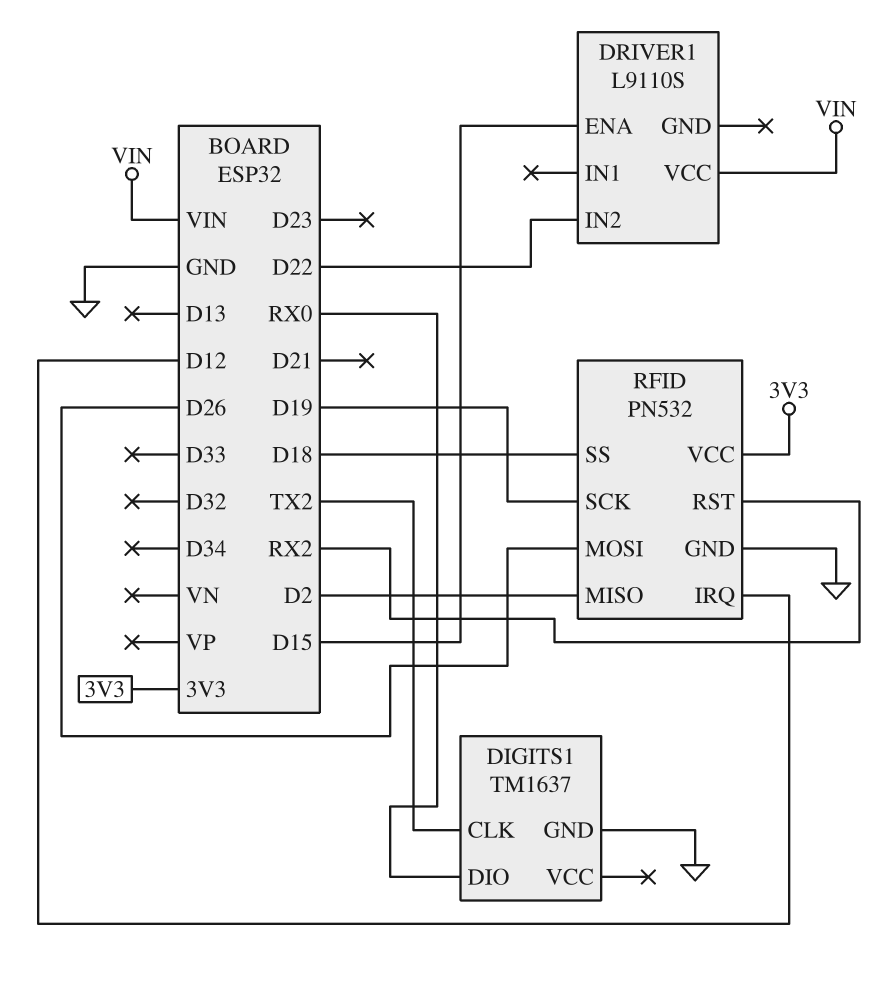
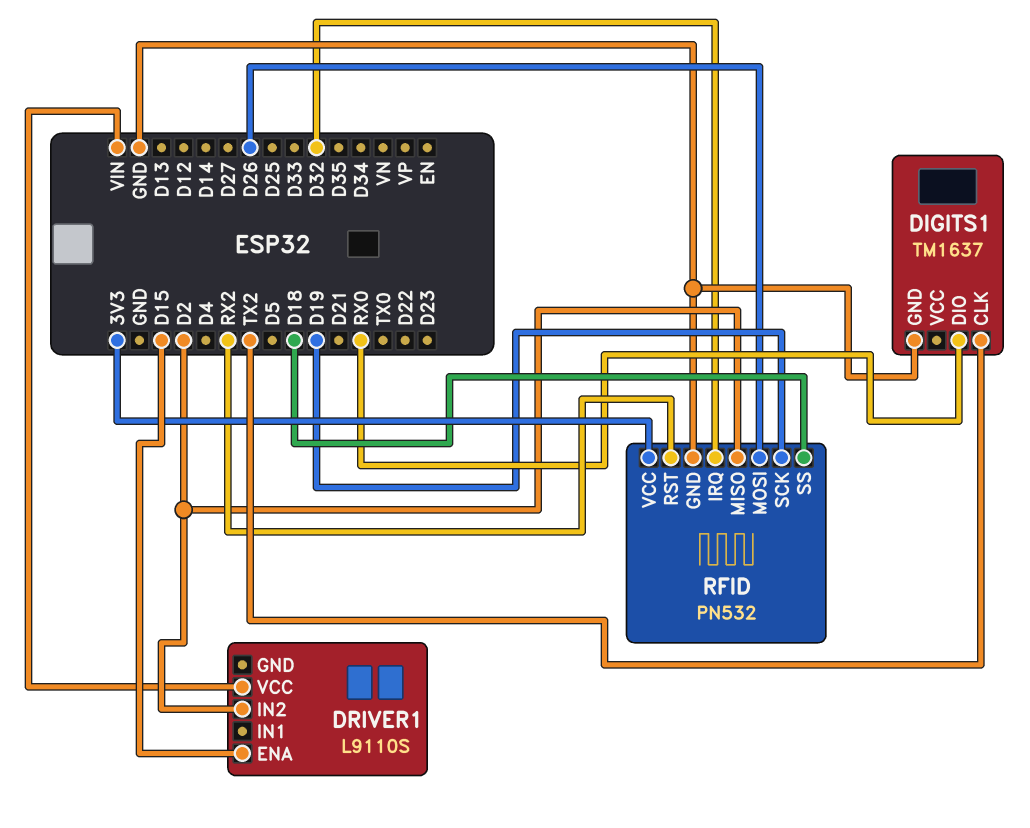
DRIVER1 pin IN2: D22 -> D2
RFID pin IRQ: D12 -> D32

